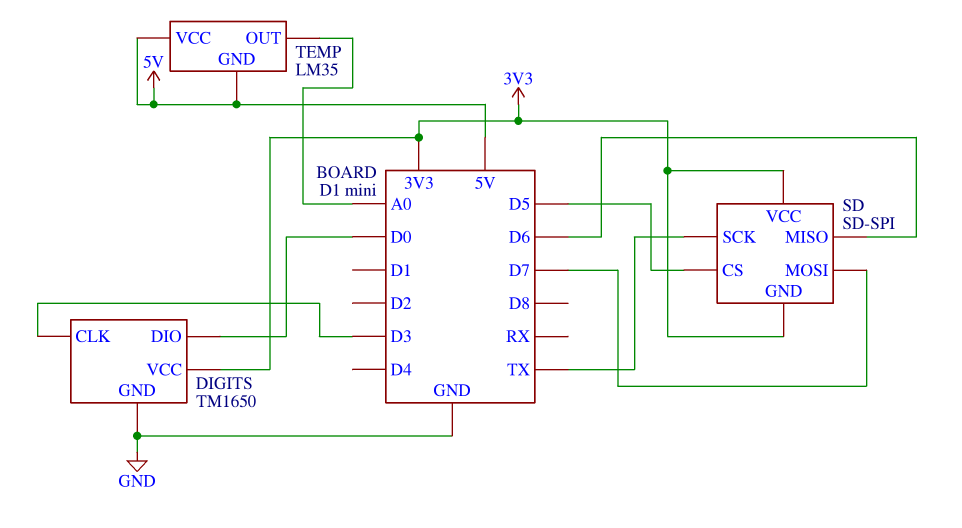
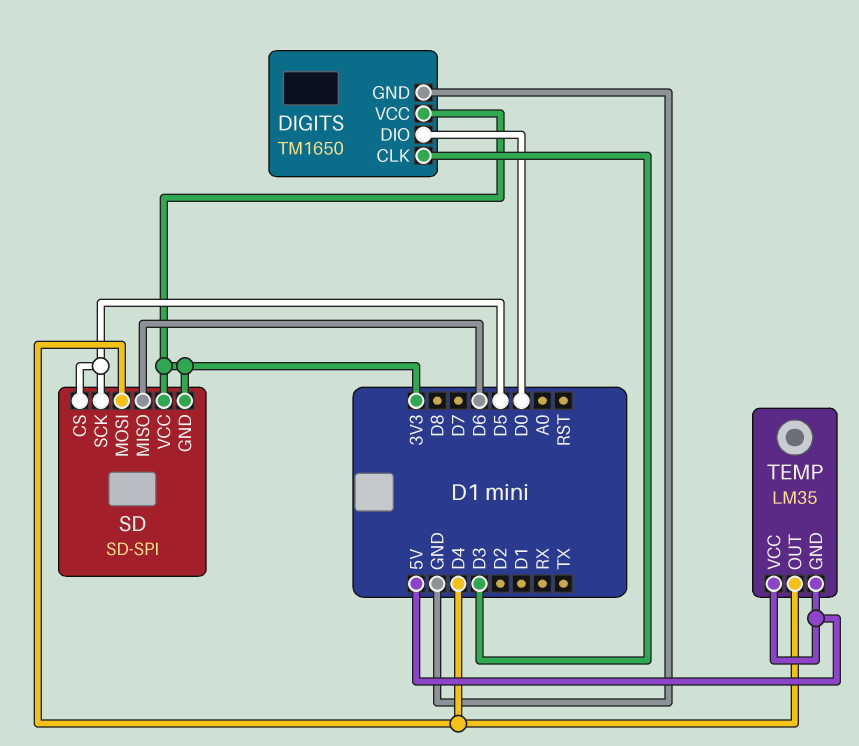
SD pin MOSI: D7 -> D4
SD pin SCK: TX -> D5
TEMP pin OUT: A0 -> D4

